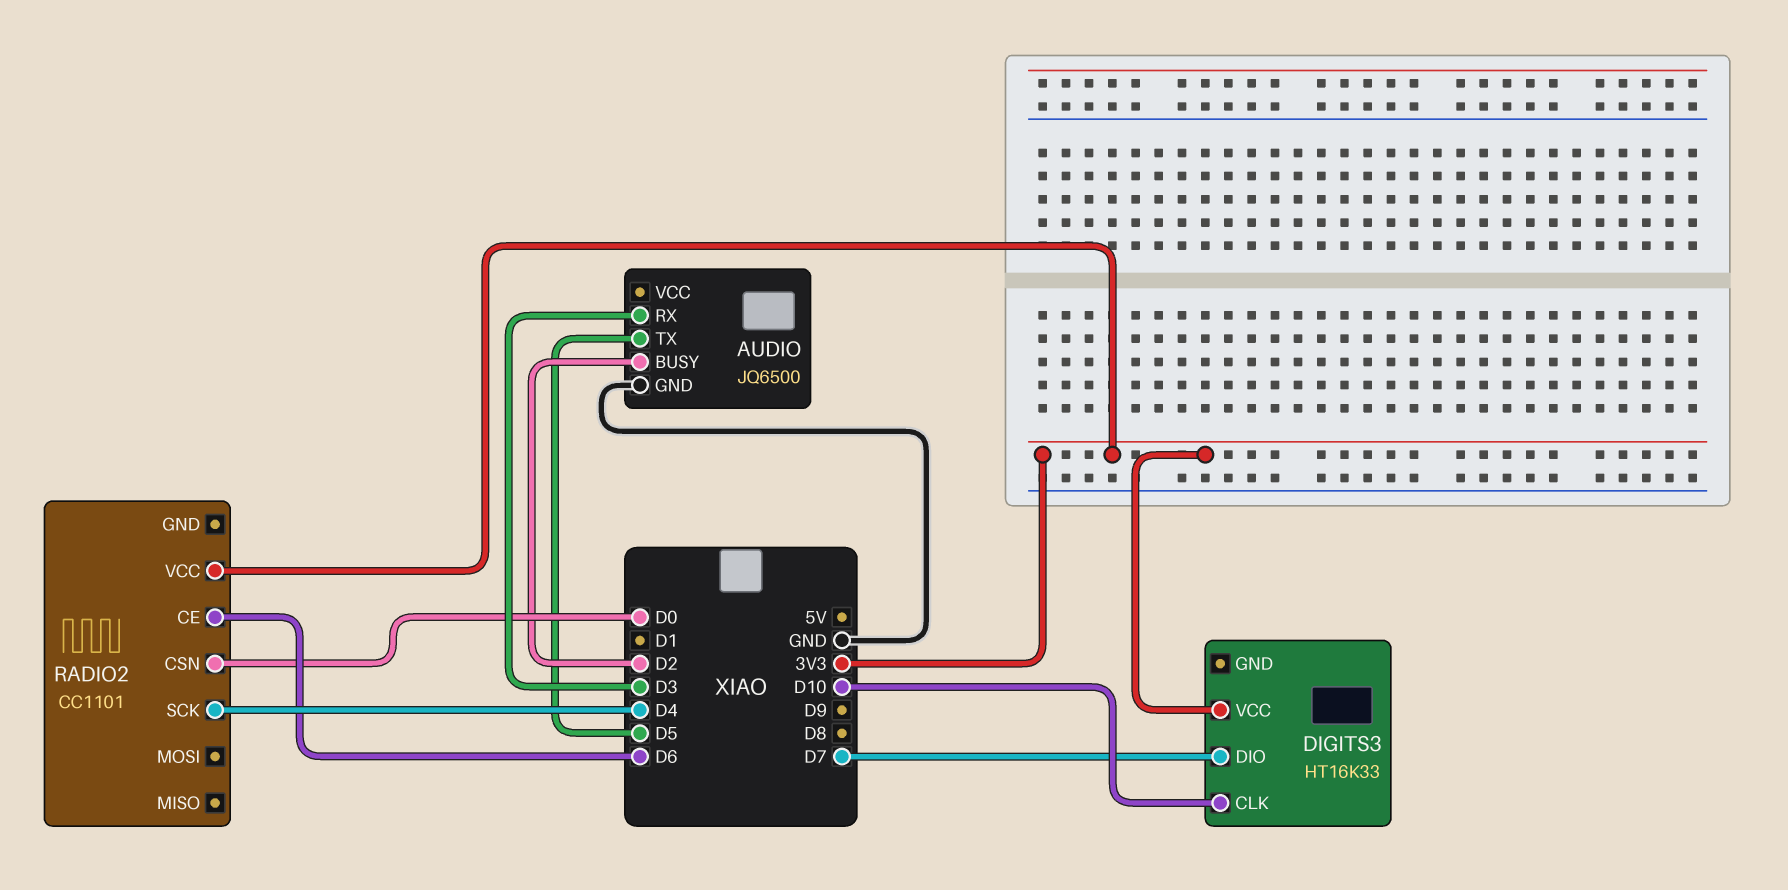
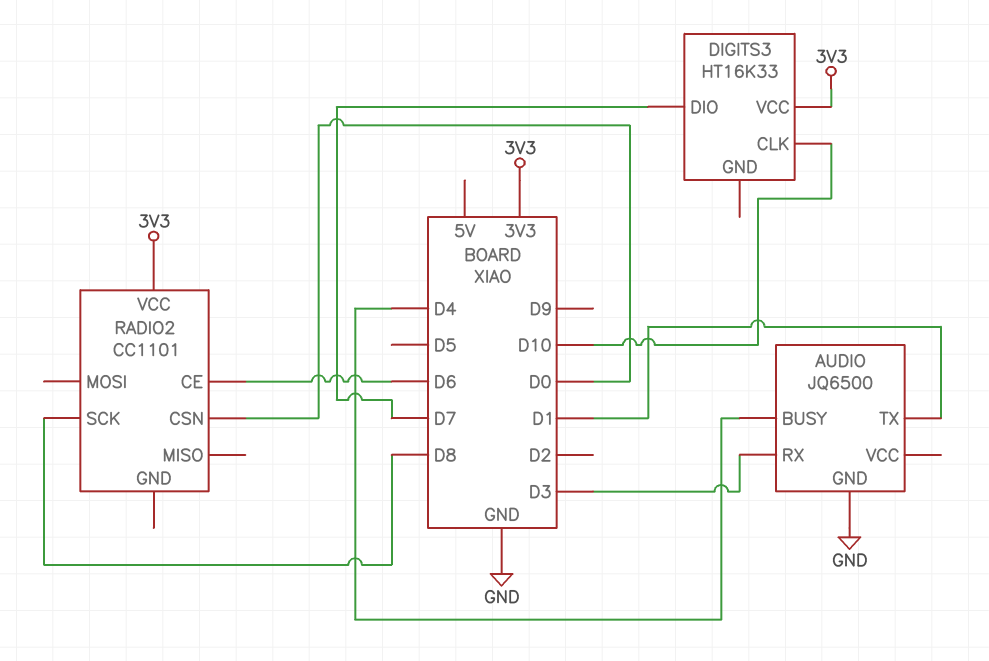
AUDIO pin BUSY: D2 -> D4
AUDIO pin TX: D5 -> D1
RADIO2 pin SCK: D4 -> D8

